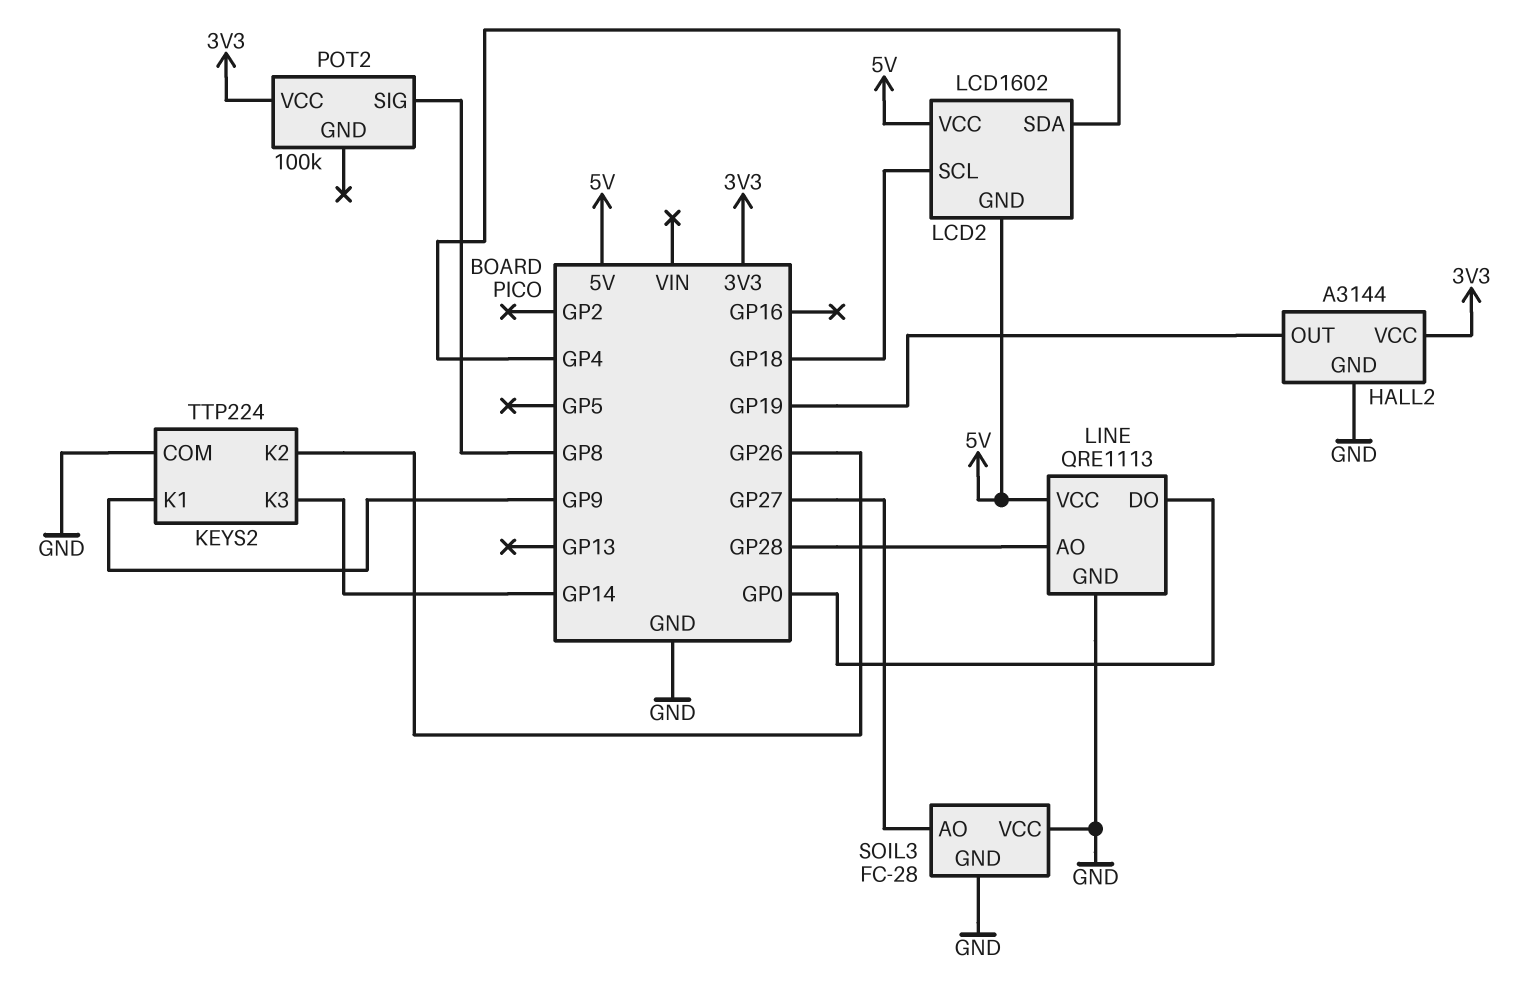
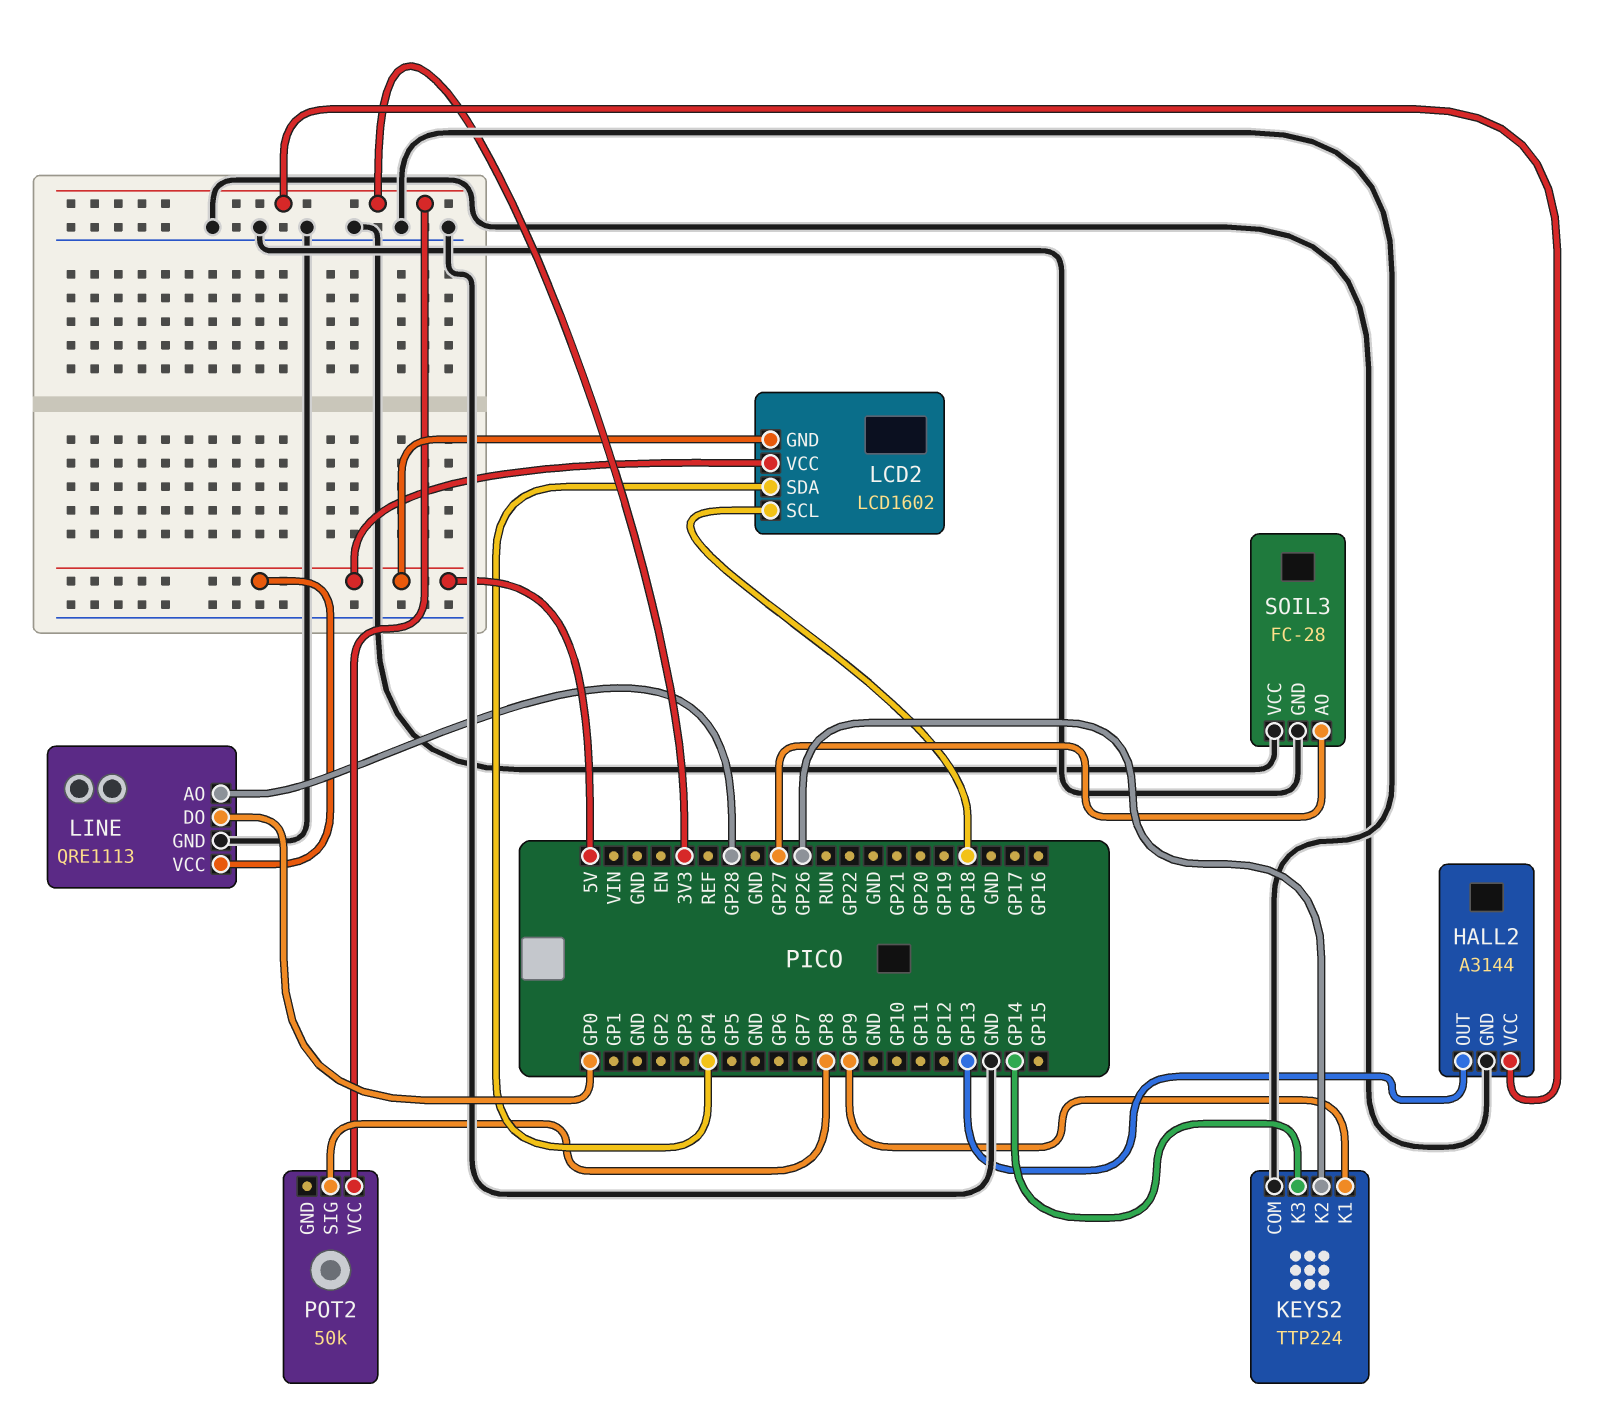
HALL2 pin OUT: GP19 -> GP13
POT2: 100k -> 50k

